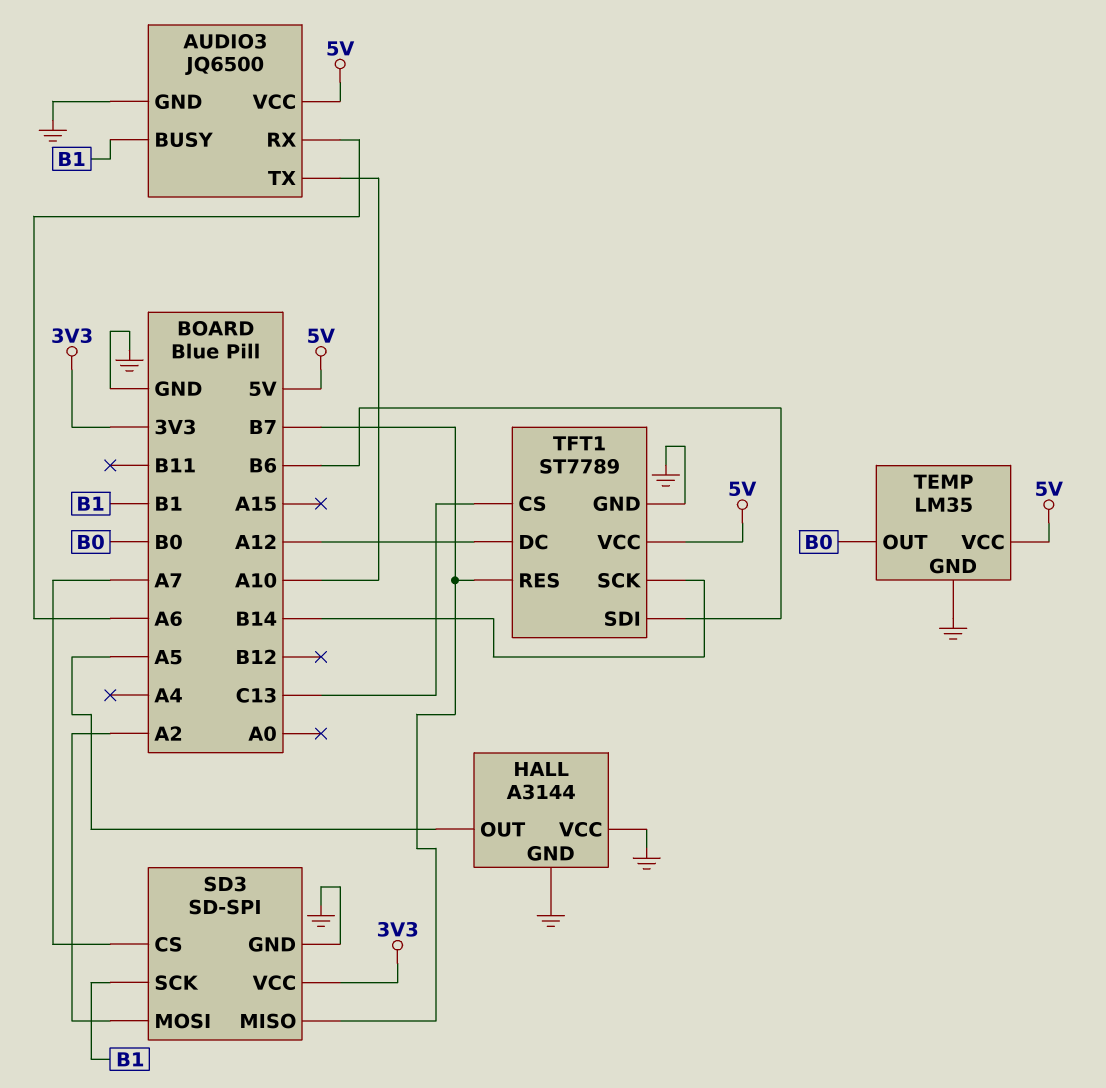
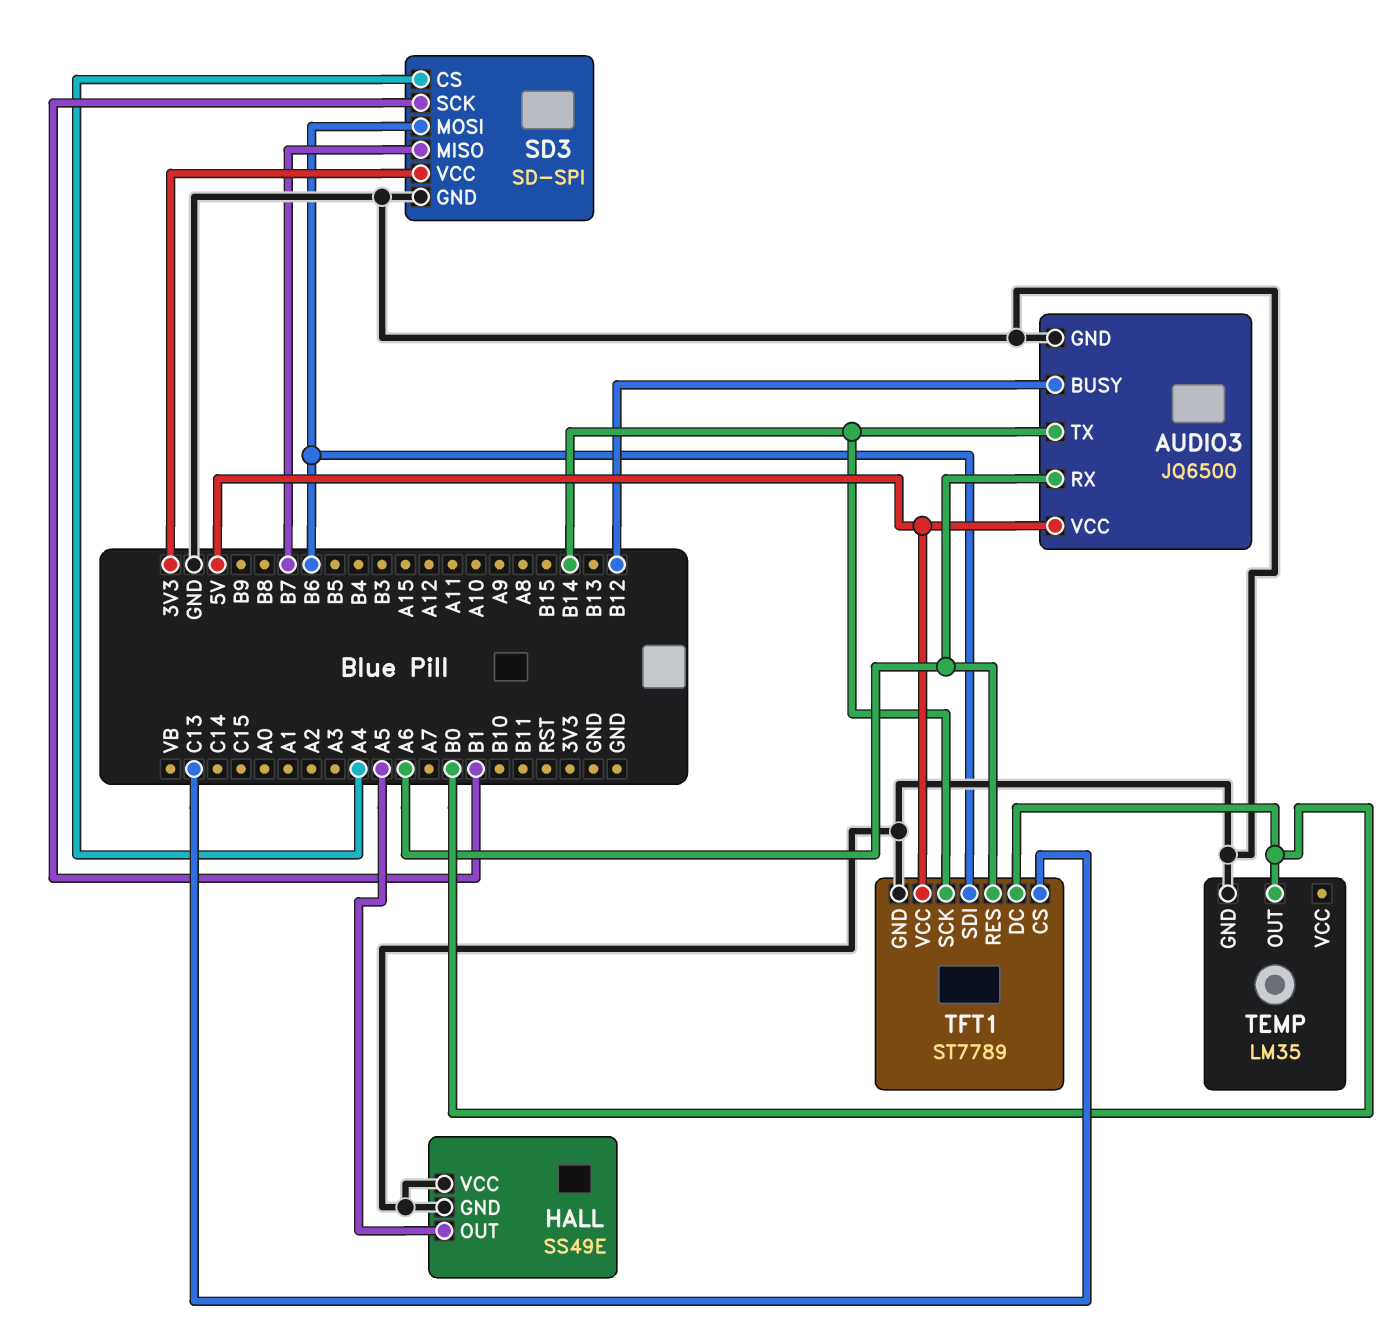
AUDIO3 pin BUSY: B1 -> B12
AUDIO3 pin TX: A10 -> B14
HALL: A3144 -> SS49E
SD3 pin CS: A7 -> A4
SD3 pin MOSI: A2 -> B6
TEMP pin VCC: 5V -> none
TFT1 pin DC: A12 -> B0
TFT1 pin RES: B7 -> A6

